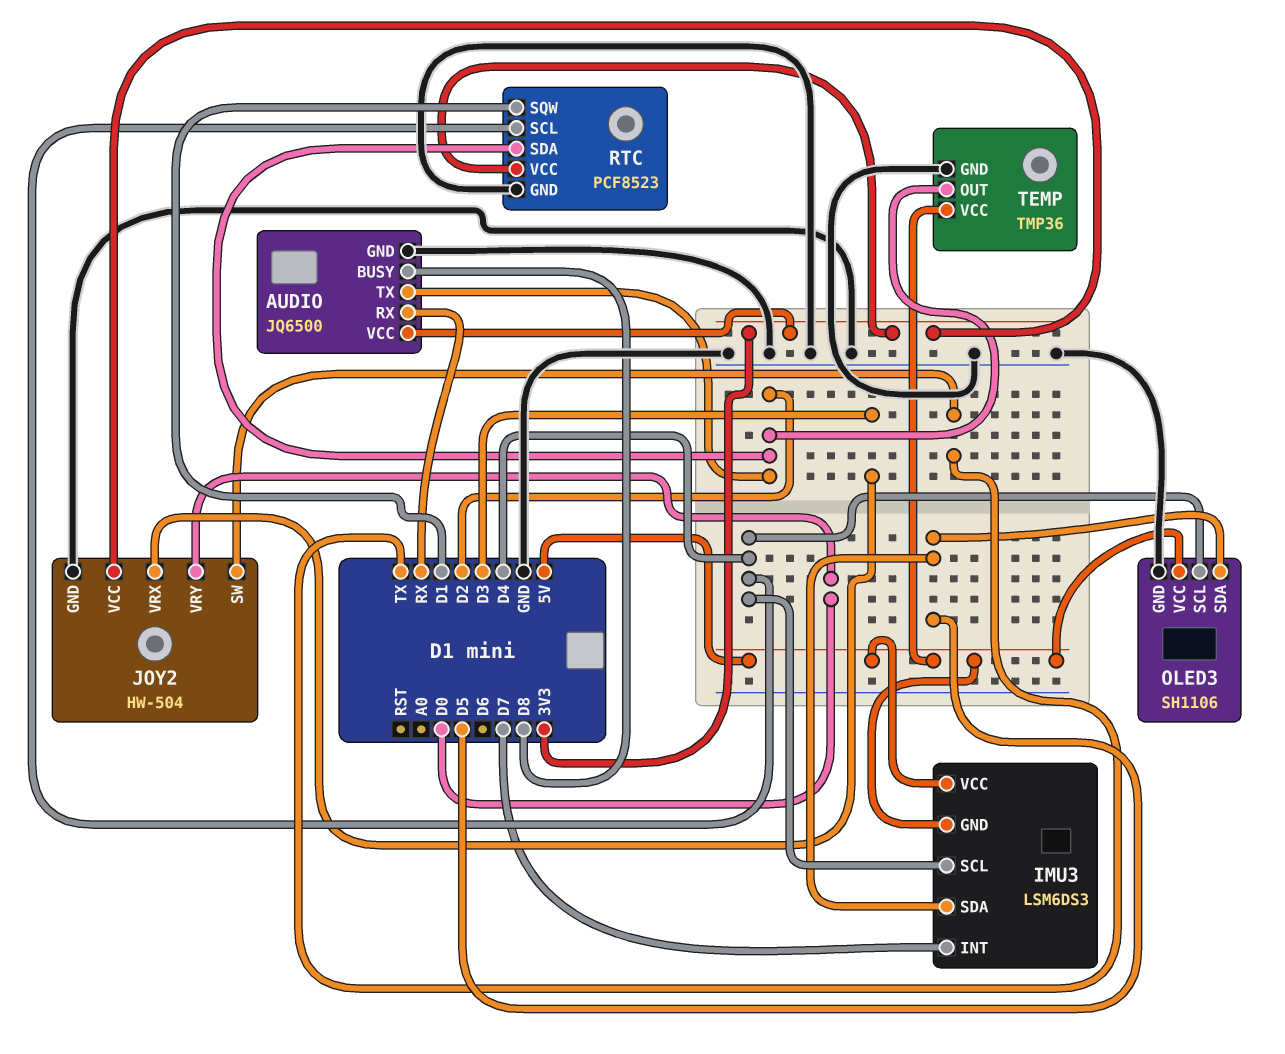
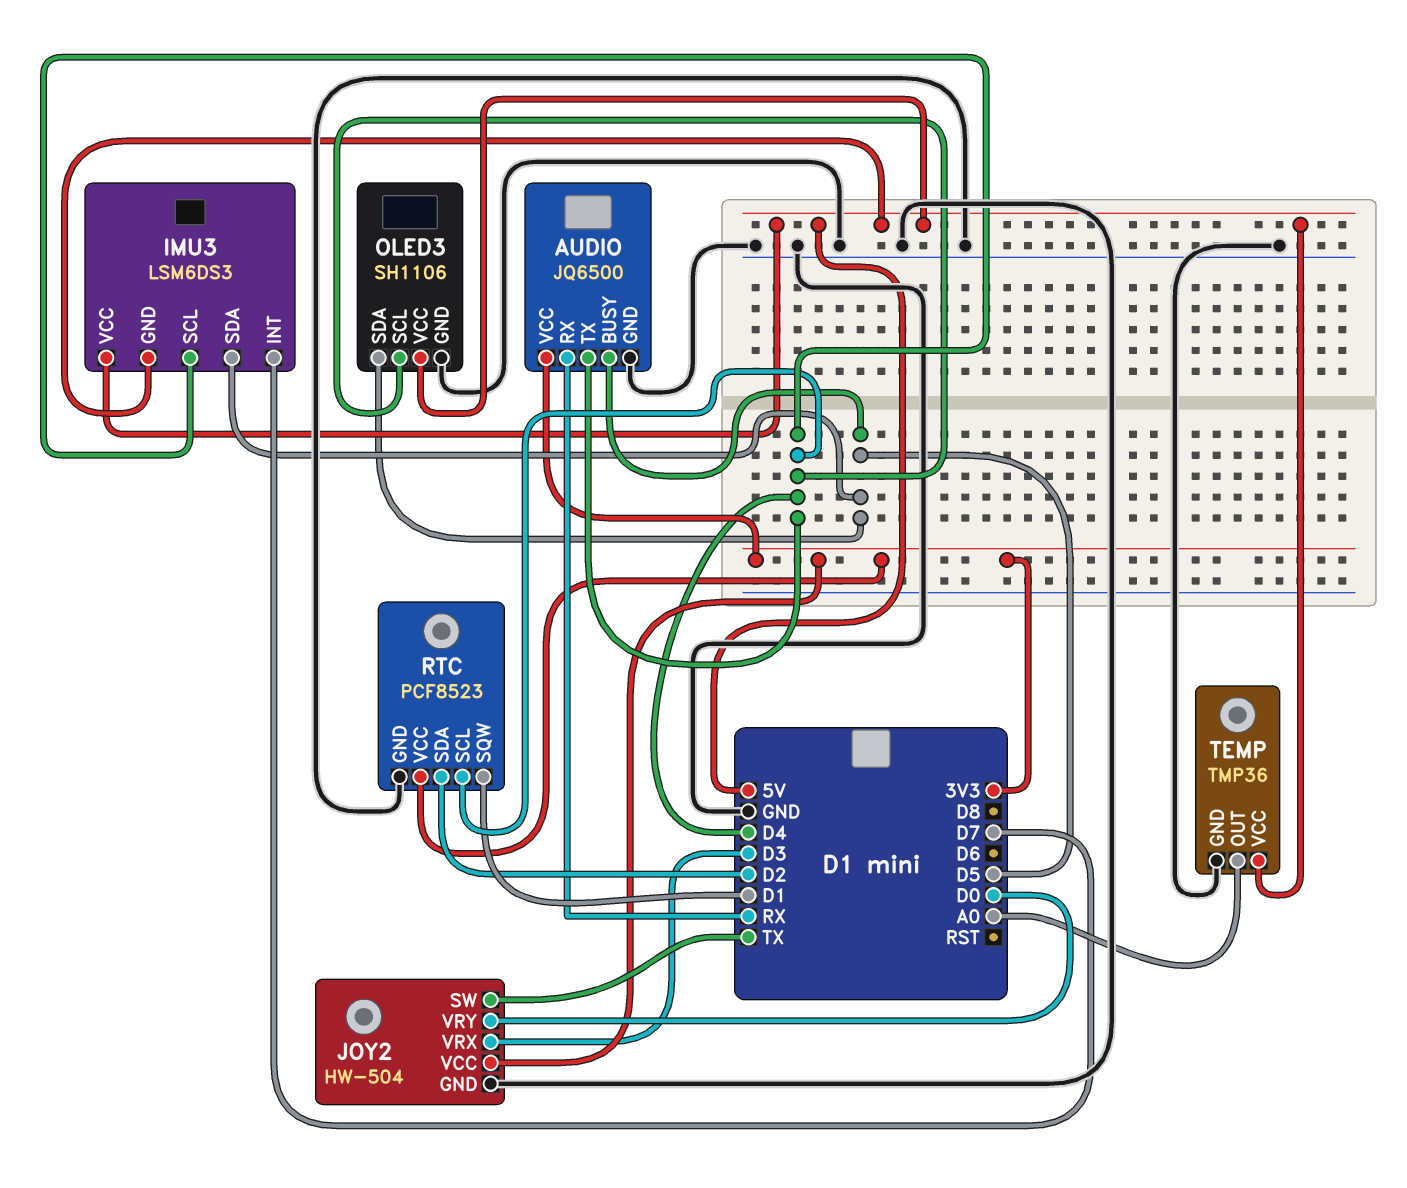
AUDIO pin BUSY: D8 -> D5
AUDIO pin TX: D2 -> D4
TEMP pin OUT: D2 -> A0

